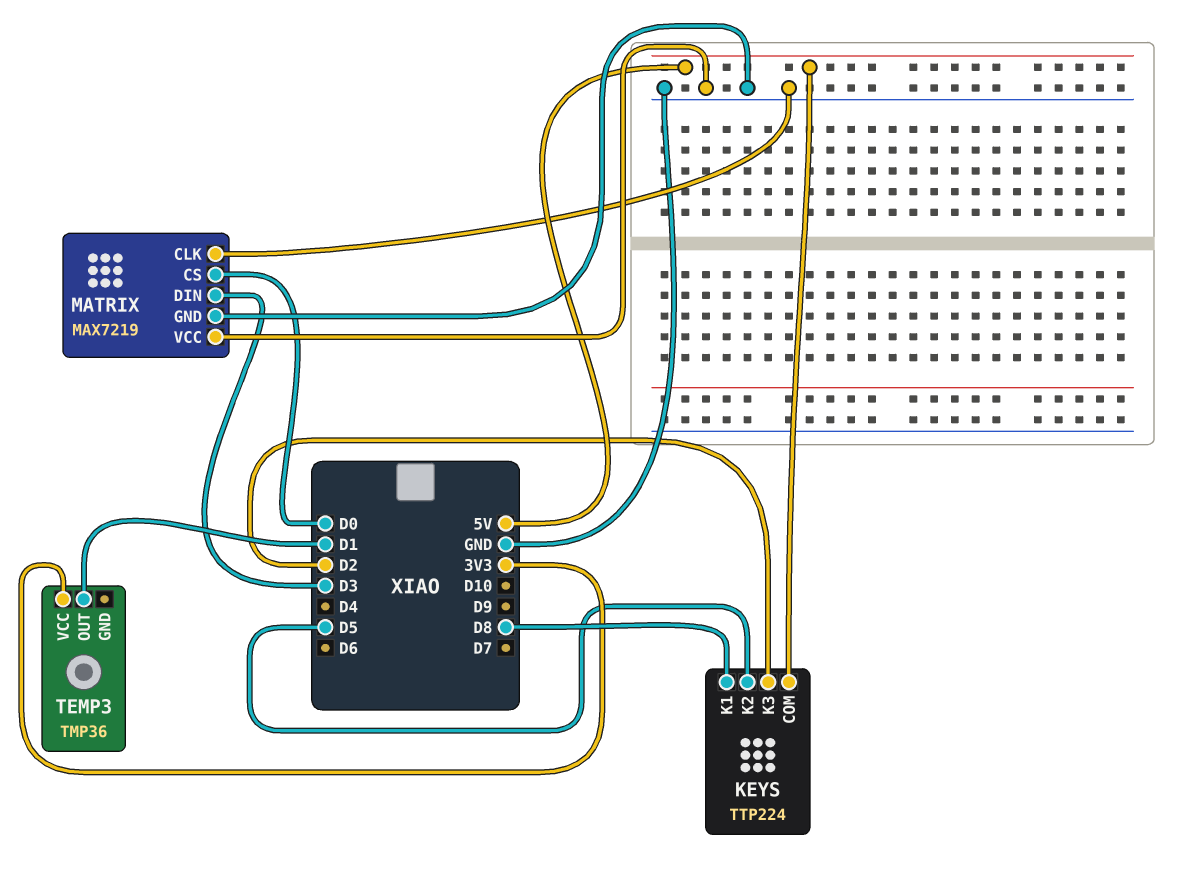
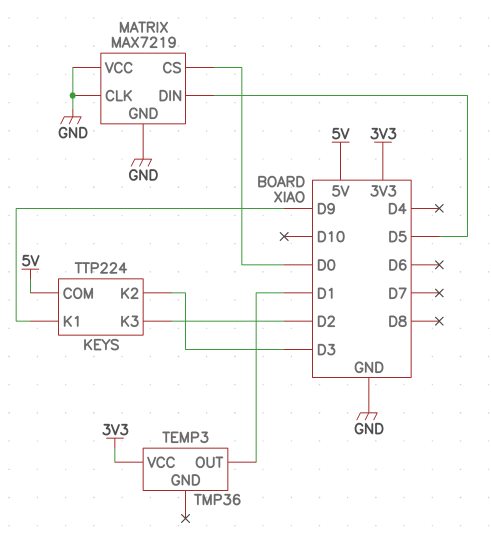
KEYS pin K1: D8 -> D9
KEYS pin K2: D5 -> D3
MATRIX pin DIN: D3 -> D5

